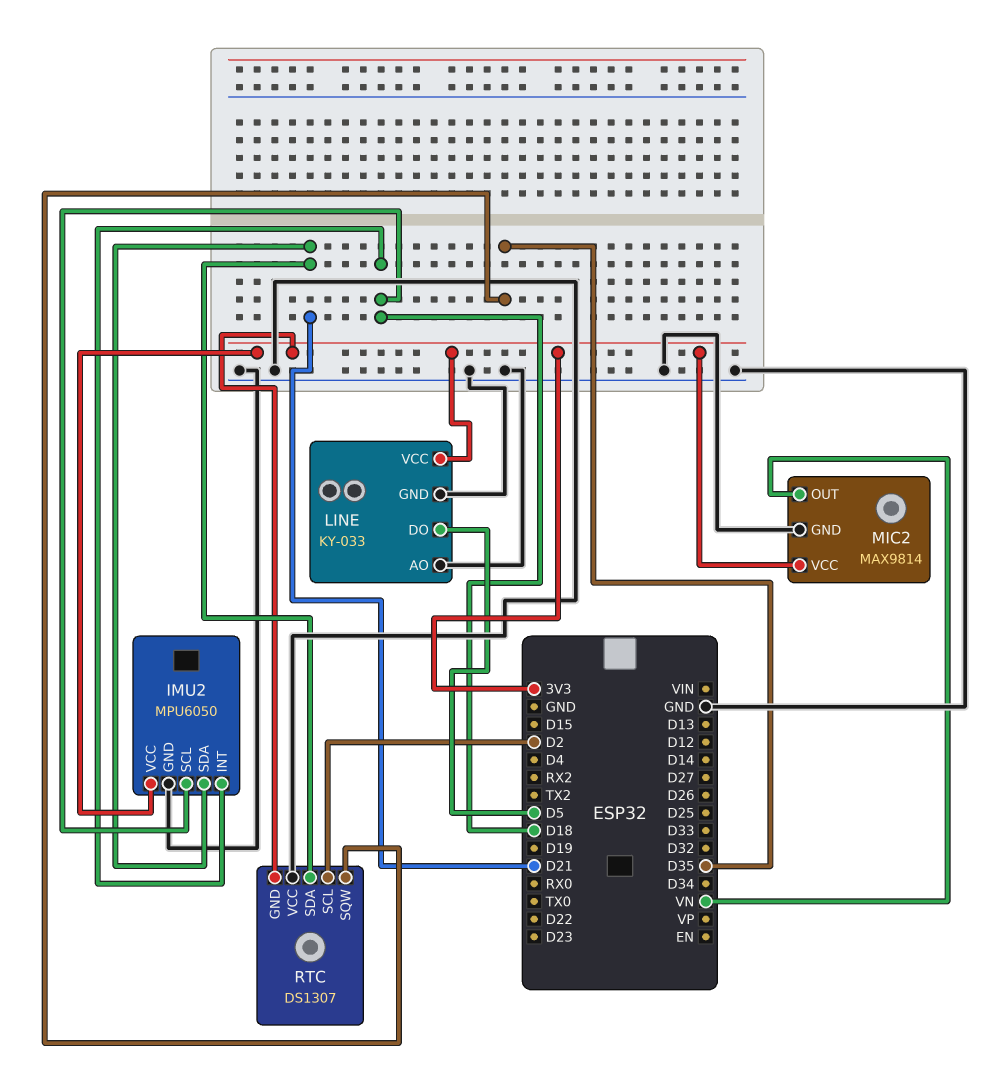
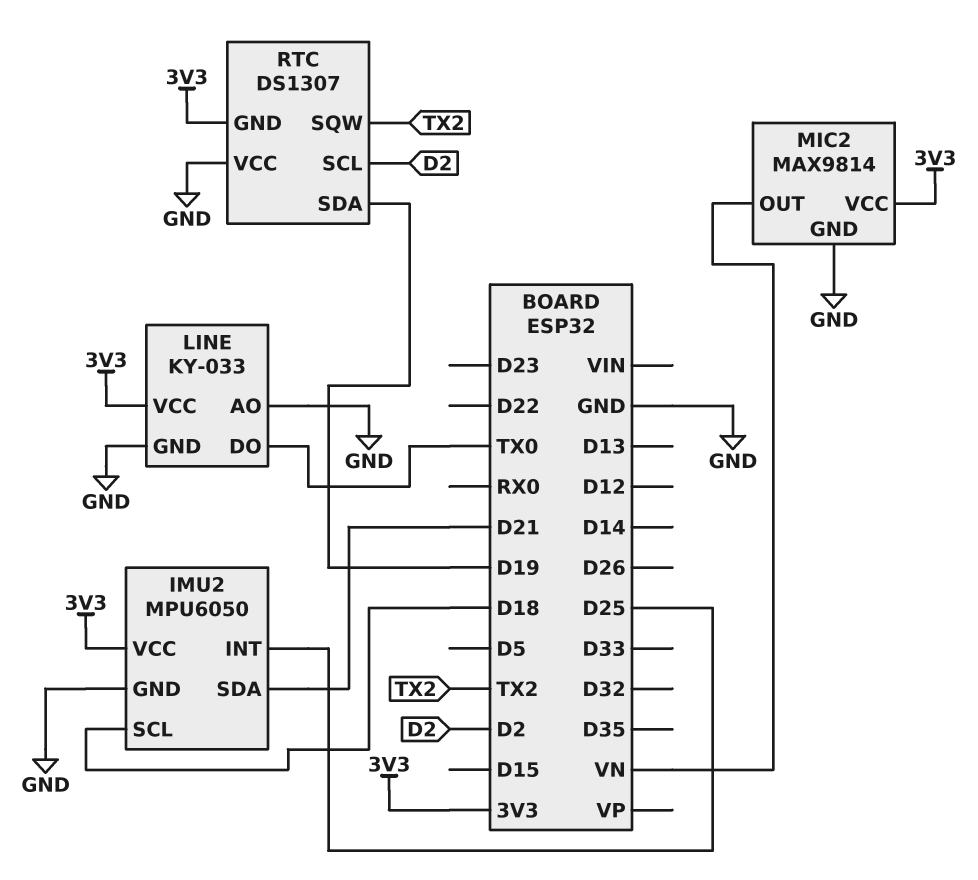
IMU2 pin INT: D18 -> D25
LINE pin DO: D5 -> TX0
RTC pin SDA: D21 -> D19
RTC pin SQW: D35 -> TX2

